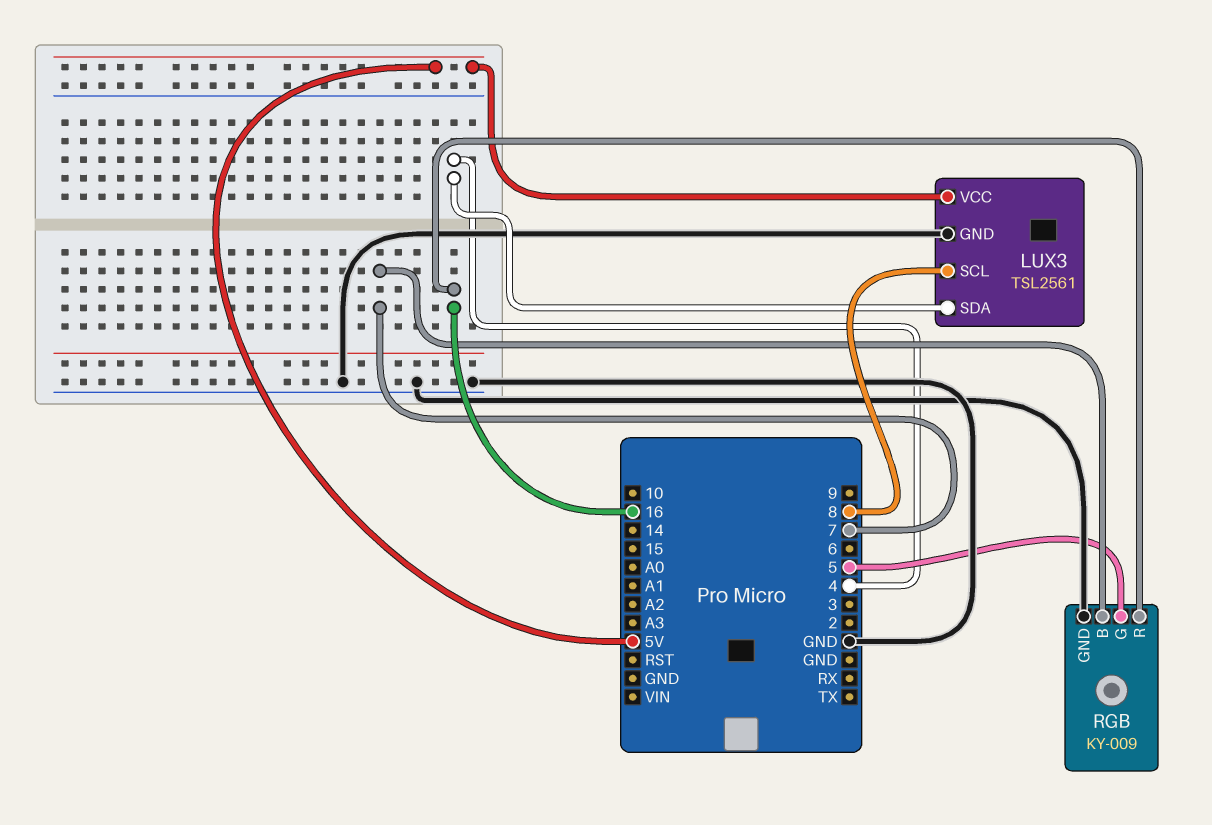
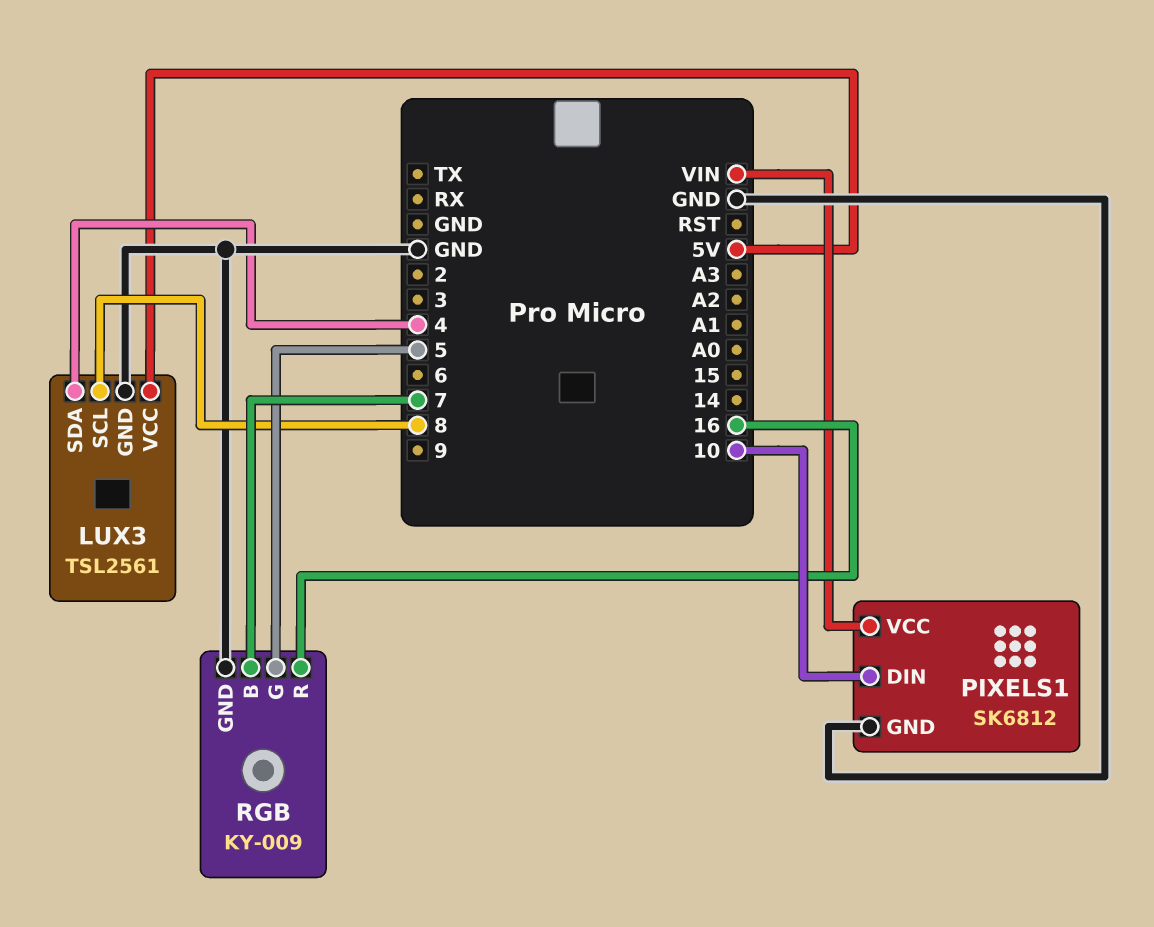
PIXELS1: none -> SK6812
PIXELS1 pin DIN: none -> 10
PIXELS1 pin GND: none -> GND
PIXELS1 pin VCC: none -> VIN

